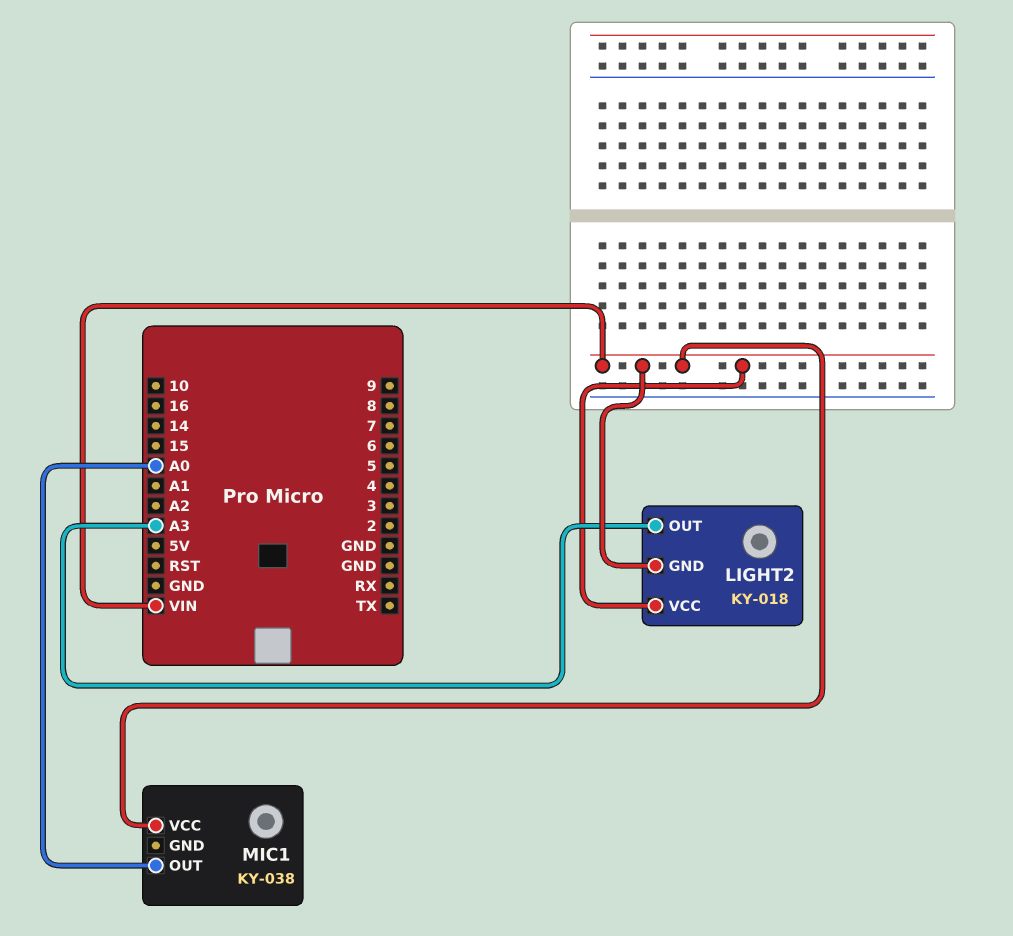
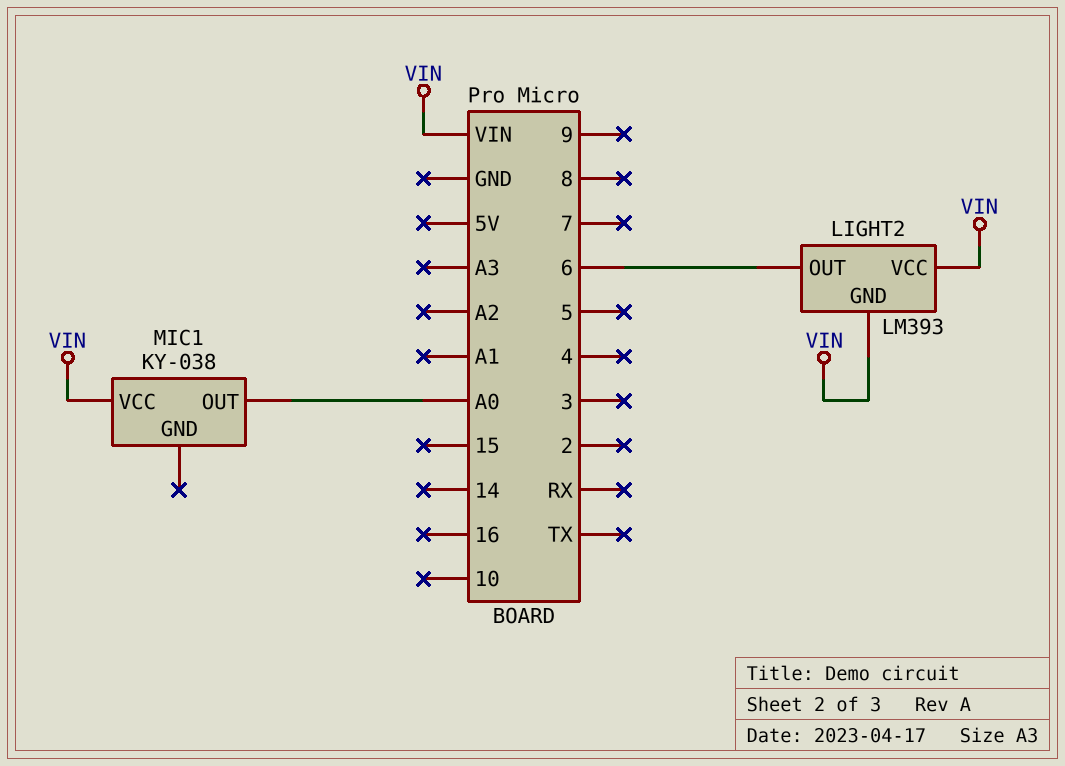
LIGHT2: KY-018 -> LM393
LIGHT2 pin OUT: A3 -> 6

